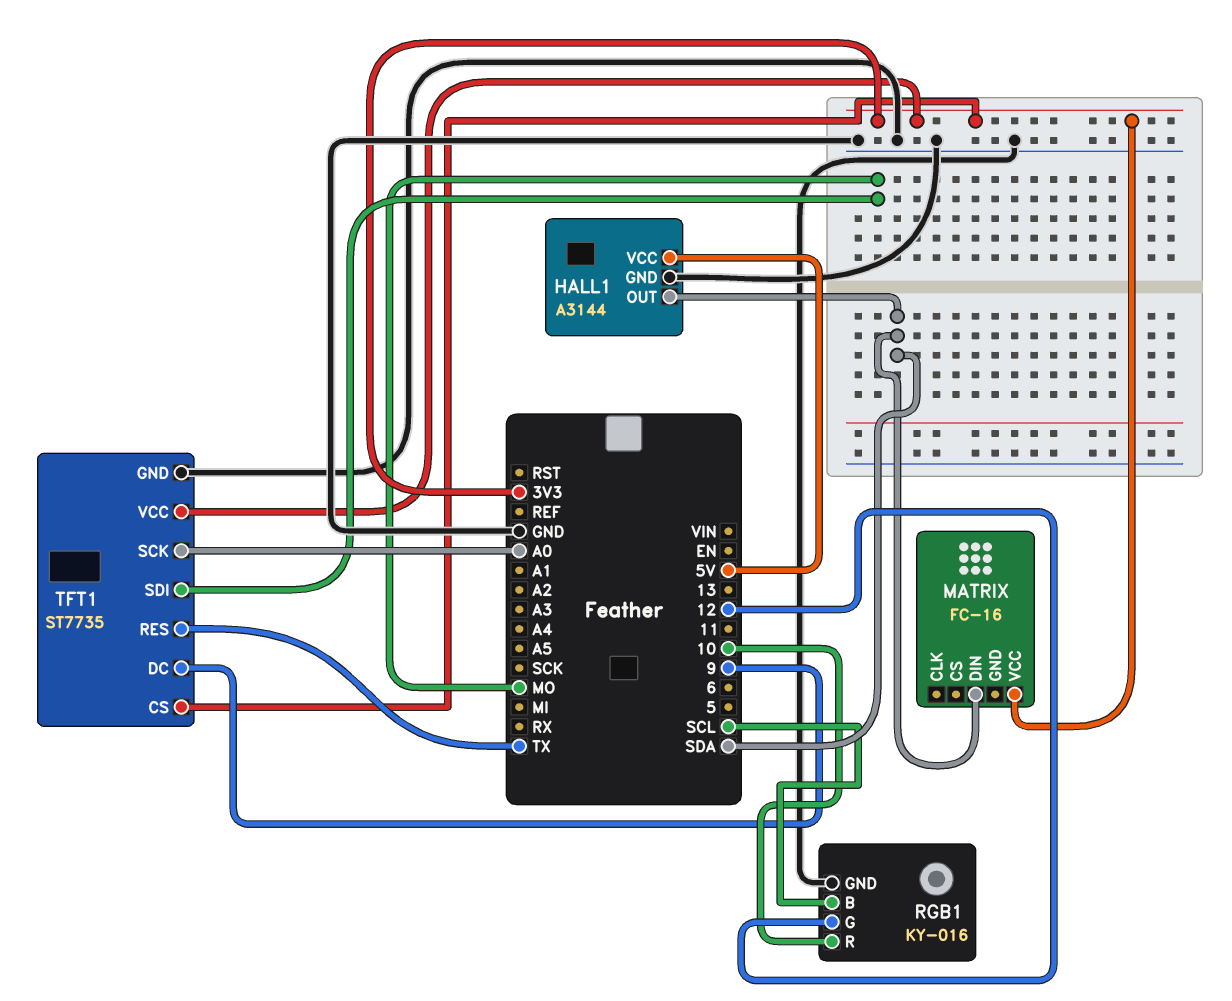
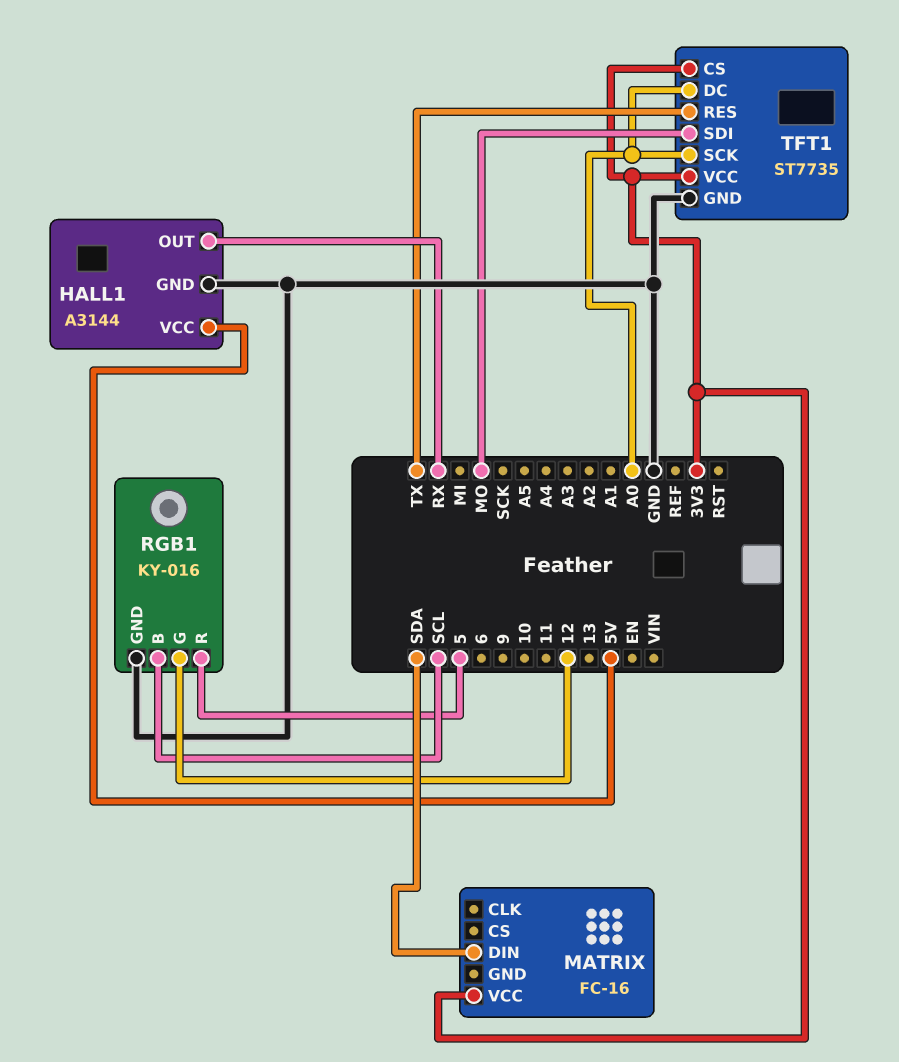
HALL1 pin OUT: SDA -> RX
RGB1 pin R: 10 -> 5
TFT1 pin DC: 9 -> A0

